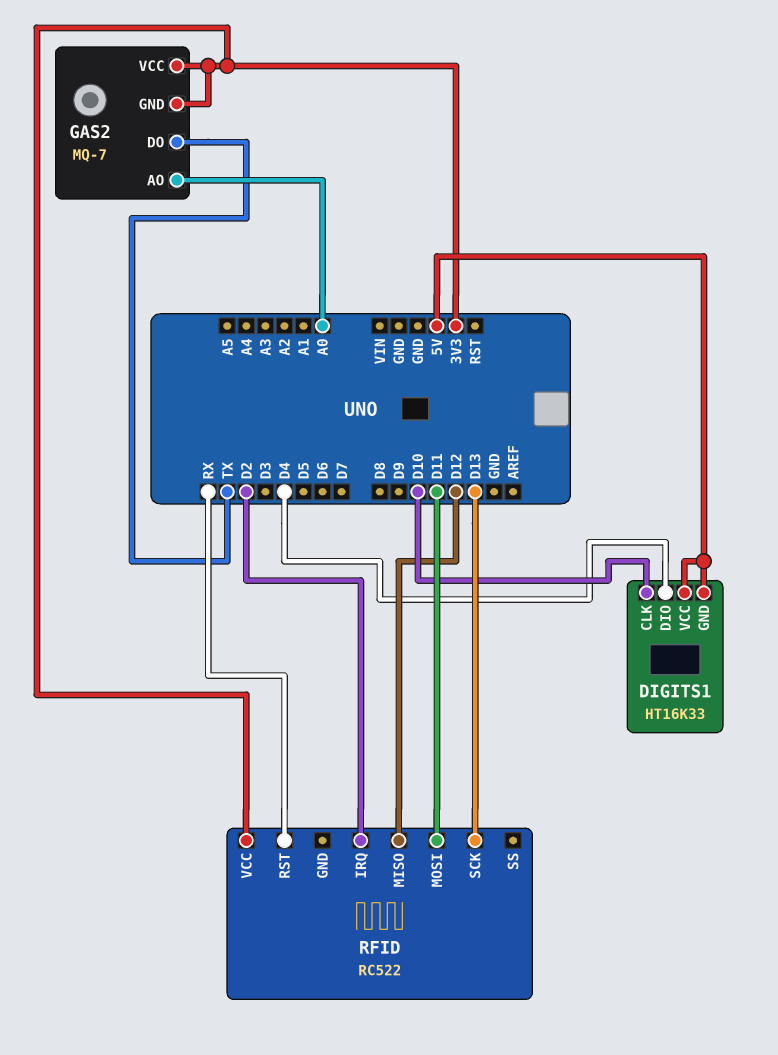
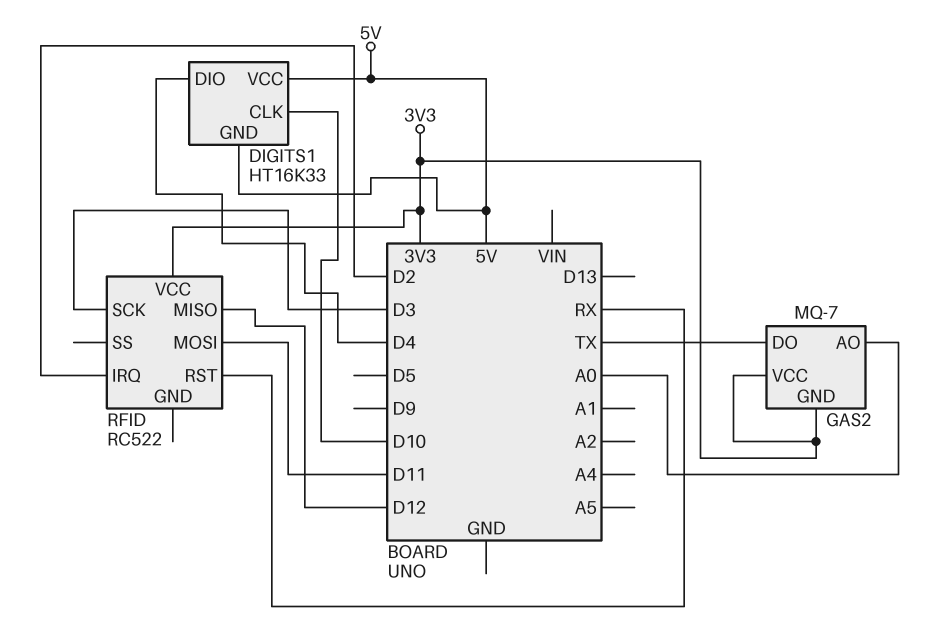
RFID pin SCK: D13 -> D3

